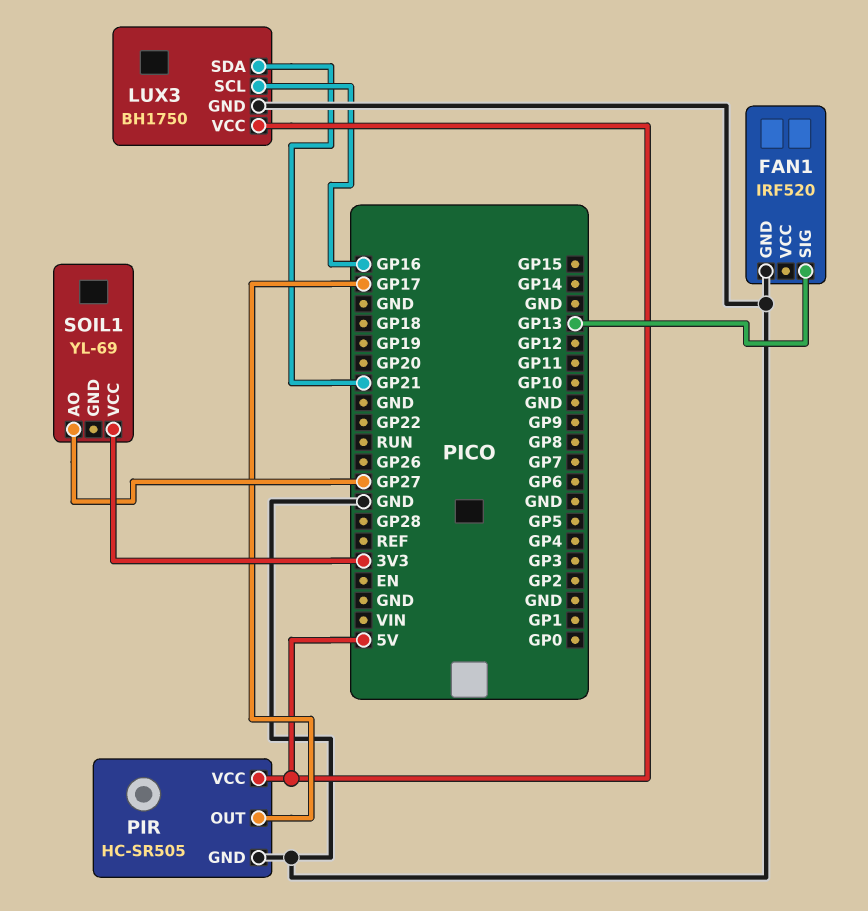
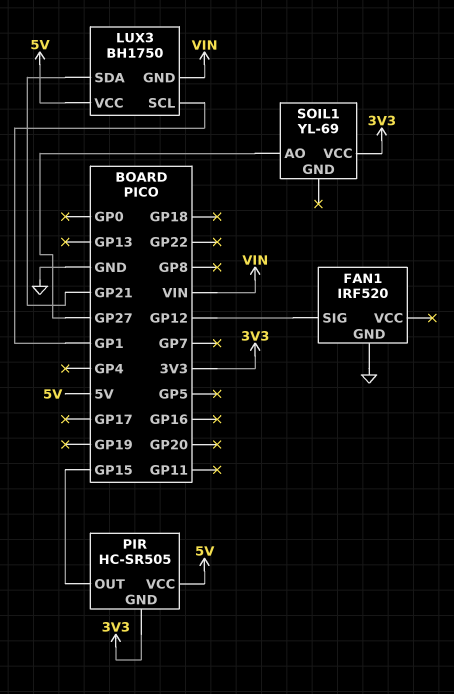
FAN1 pin SIG: GP13 -> GP12
LUX3 pin GND: GND -> VIN
LUX3 pin SCL: GP16 -> GP1
PIR pin GND: GND -> 3V3
PIR pin OUT: GP17 -> GP15

